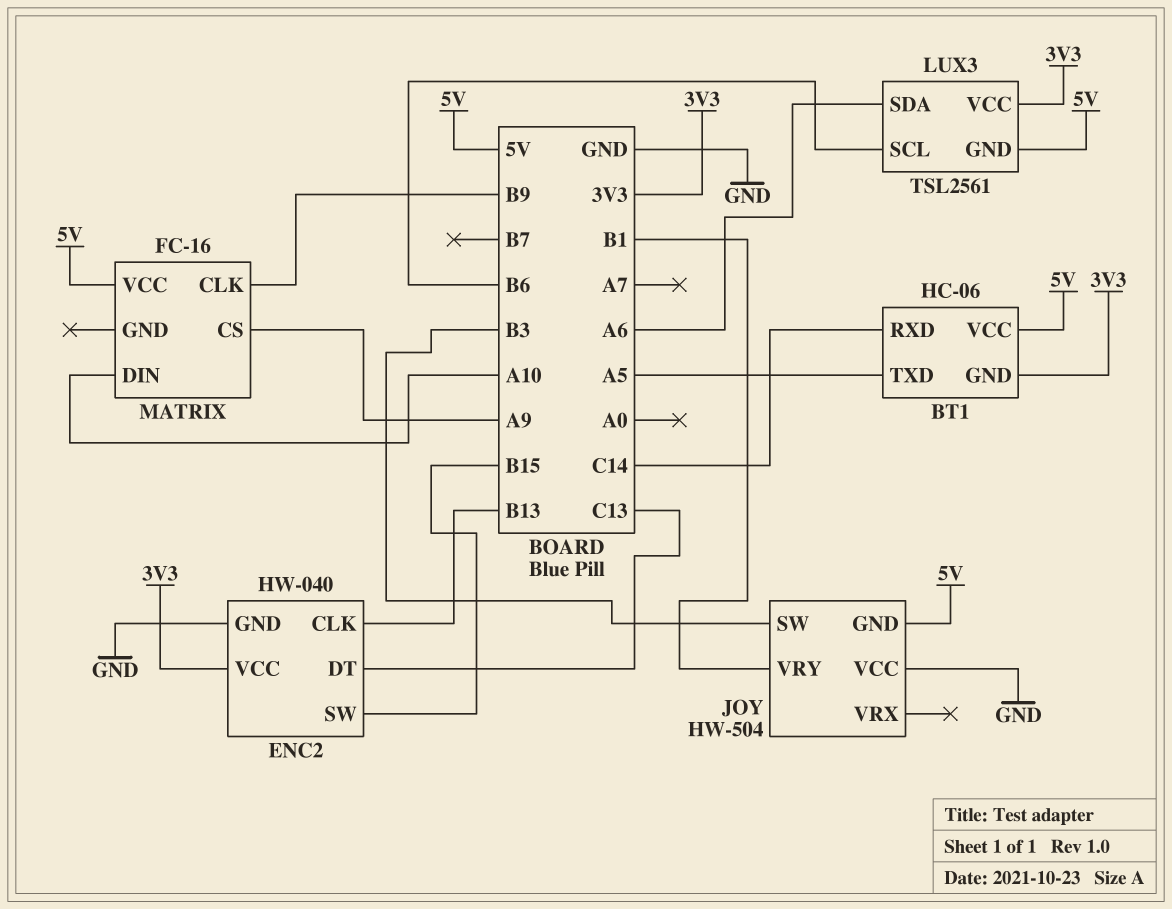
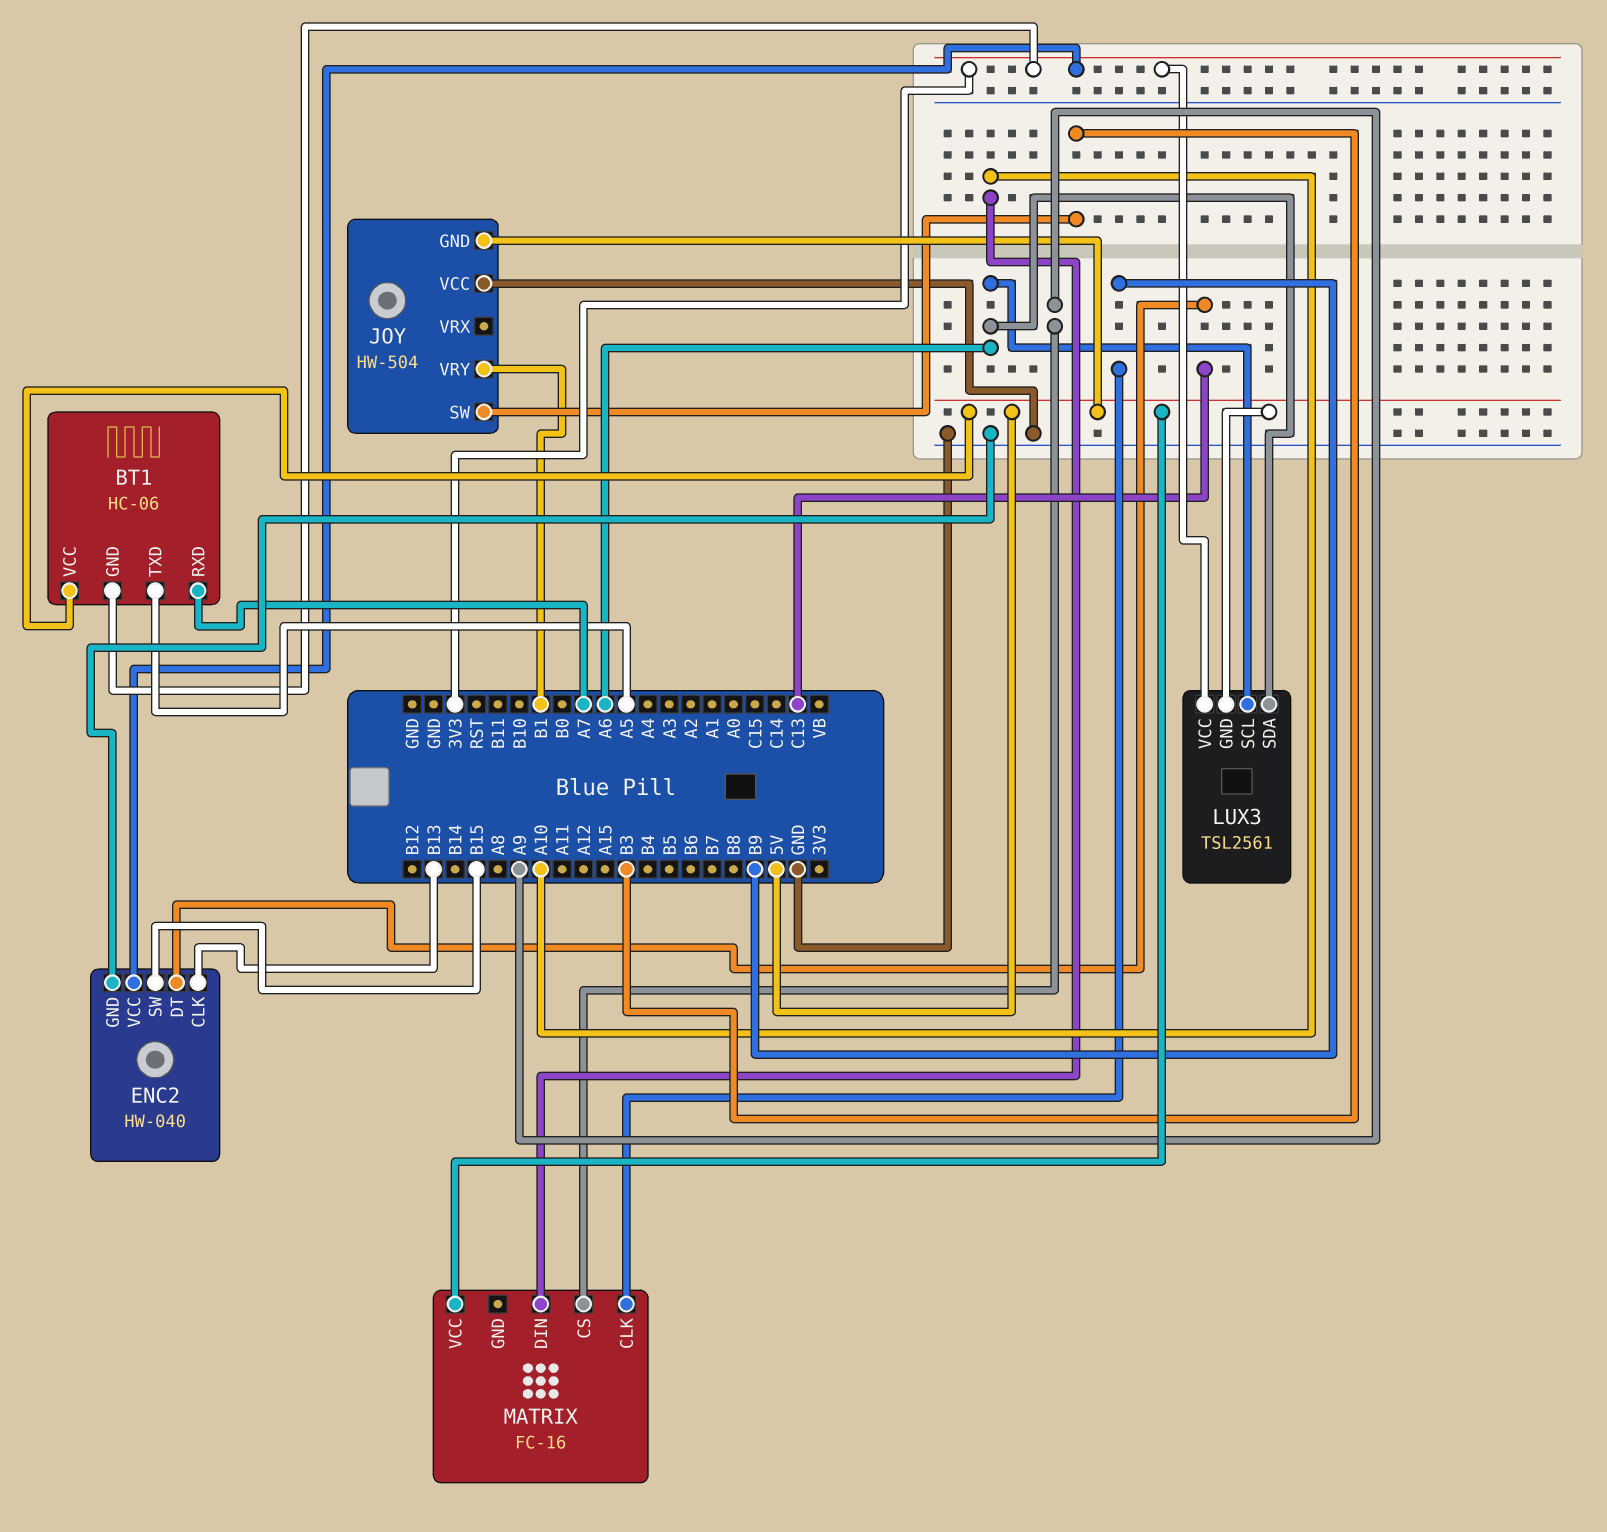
BT1 pin RXD: C14 -> A7
LUX3 pin SCL: B6 -> A6

